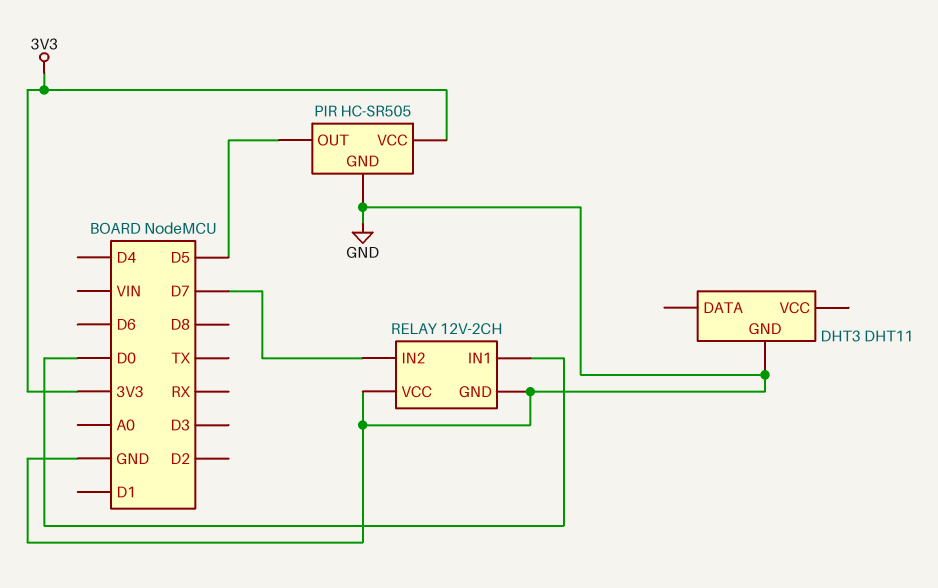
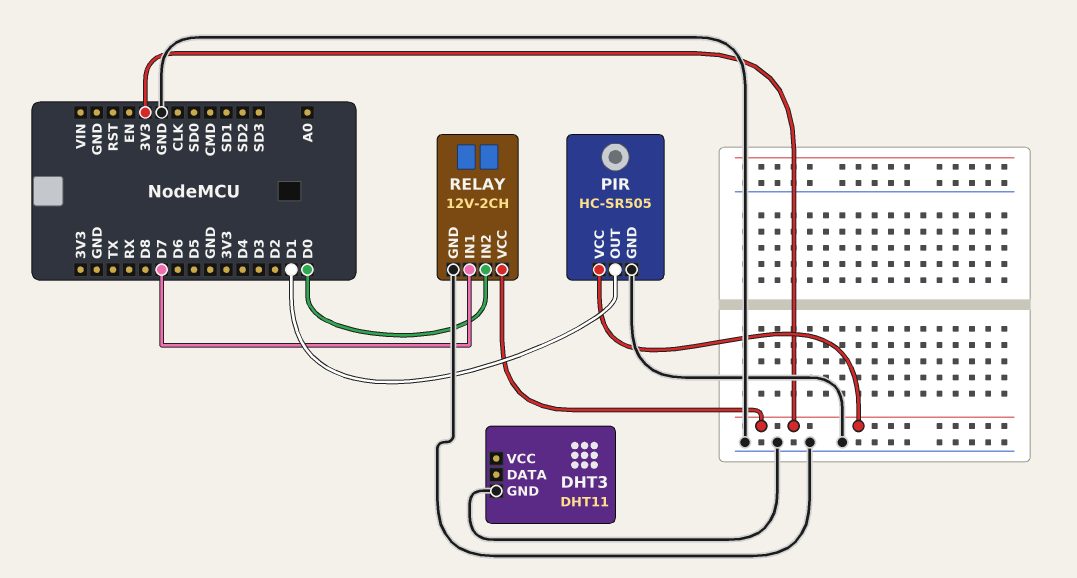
PIR pin OUT: D5 -> D1
RELAY pin IN1: D0 -> D7
RELAY pin IN2: D7 -> D0
RELAY pin VCC: GND -> 3V3

